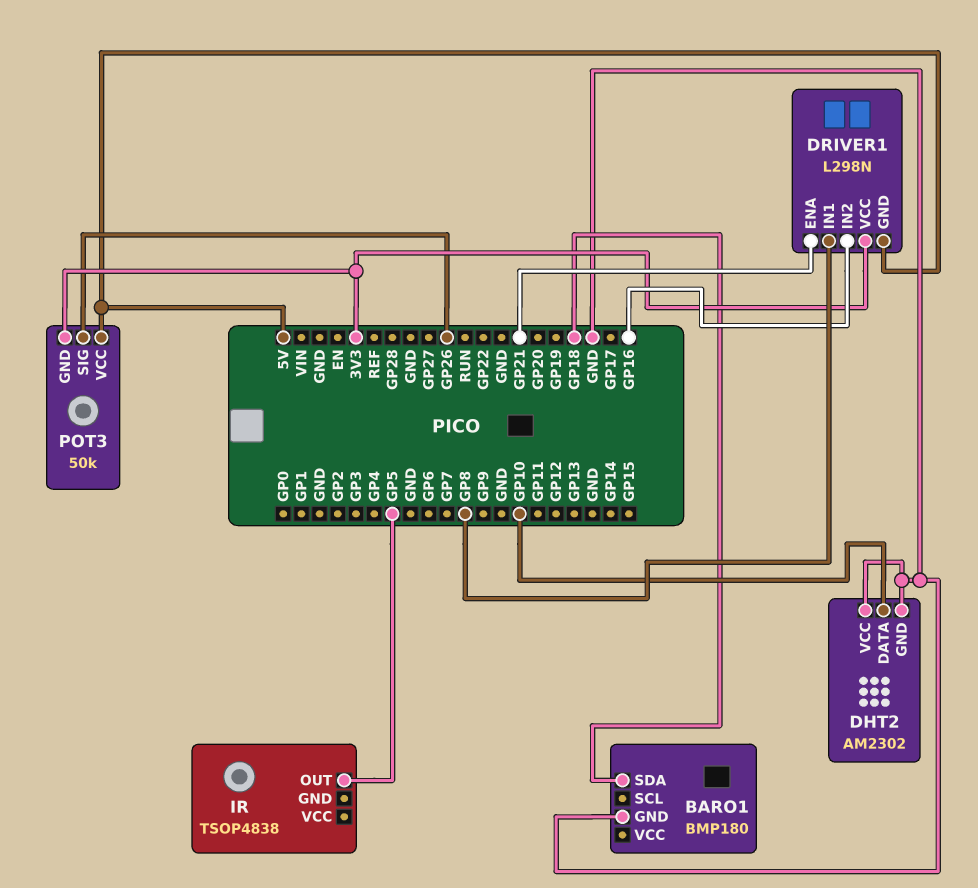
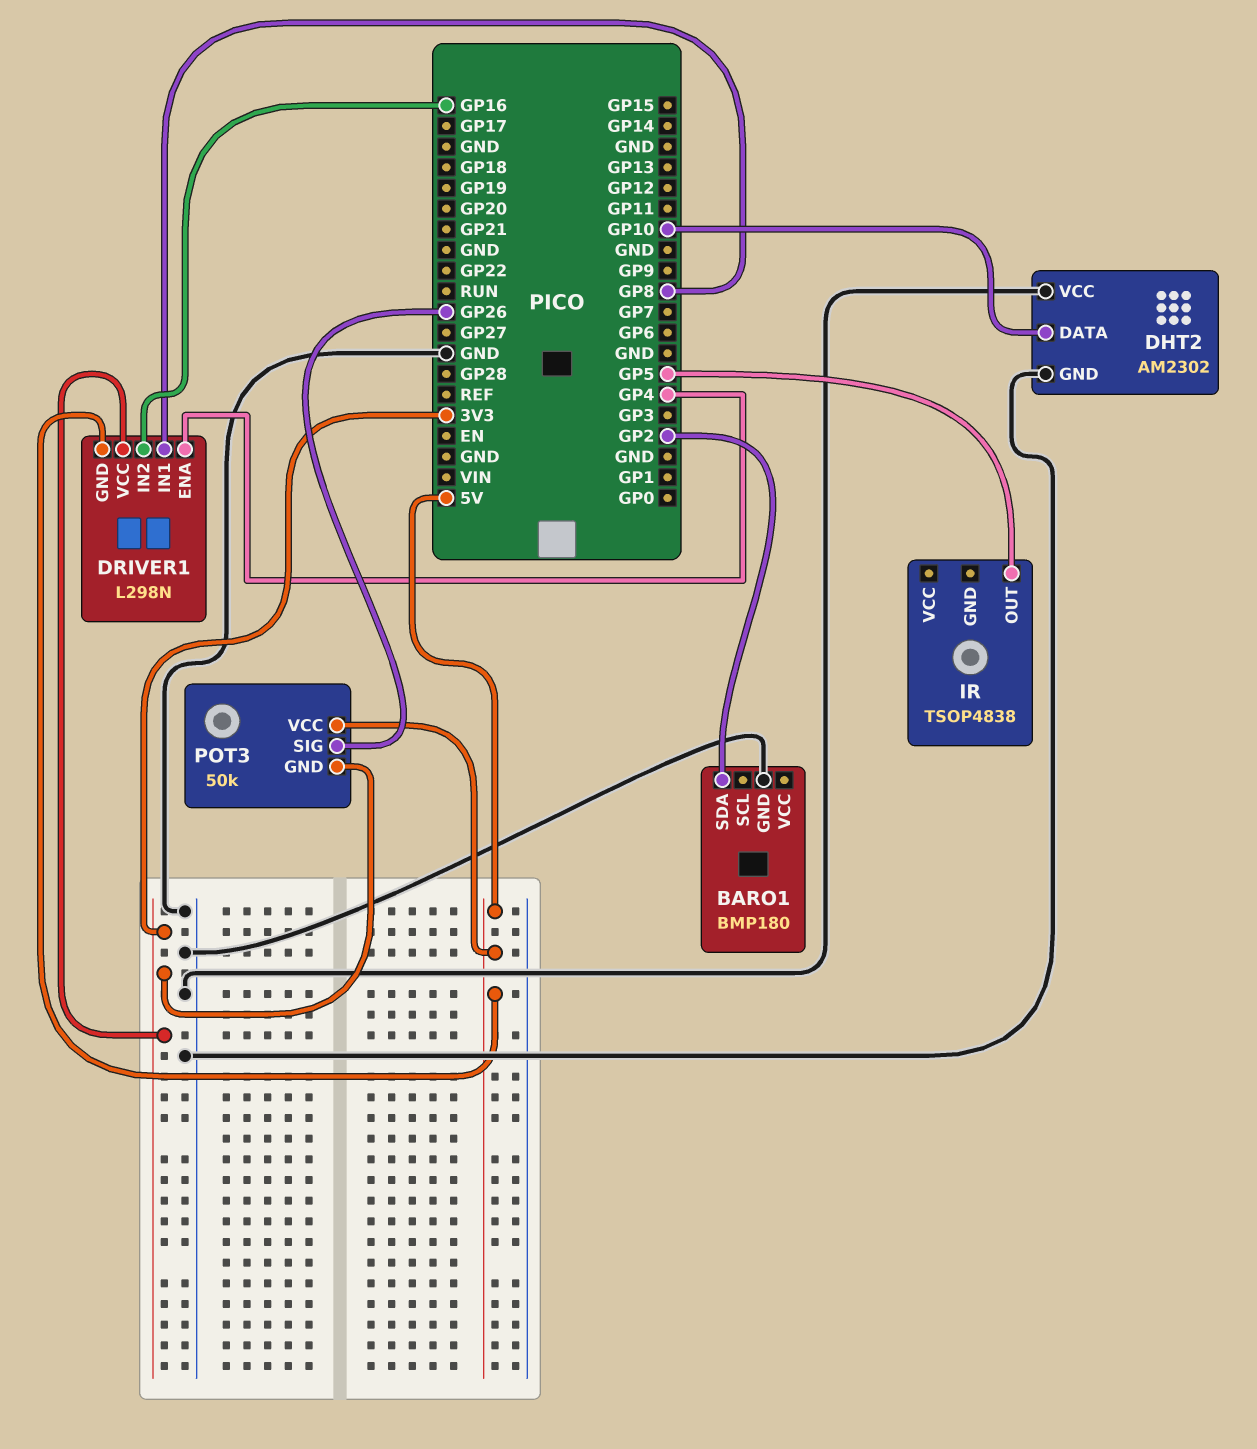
BARO1 pin SDA: GP18 -> GP2
DRIVER1 pin ENA: GP21 -> GP4

